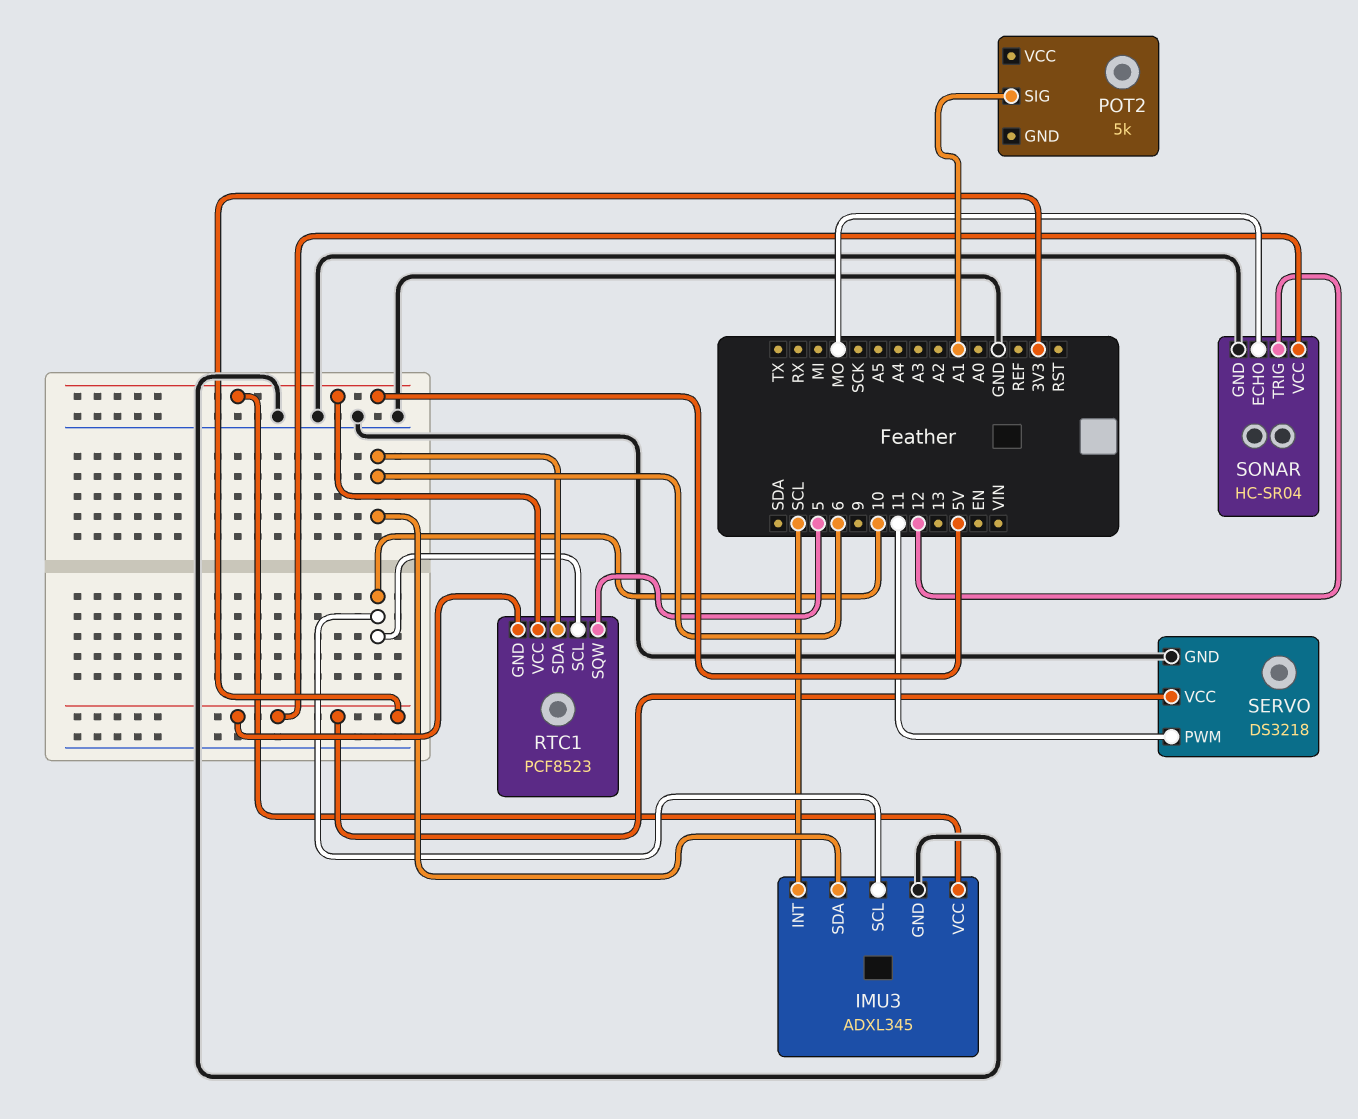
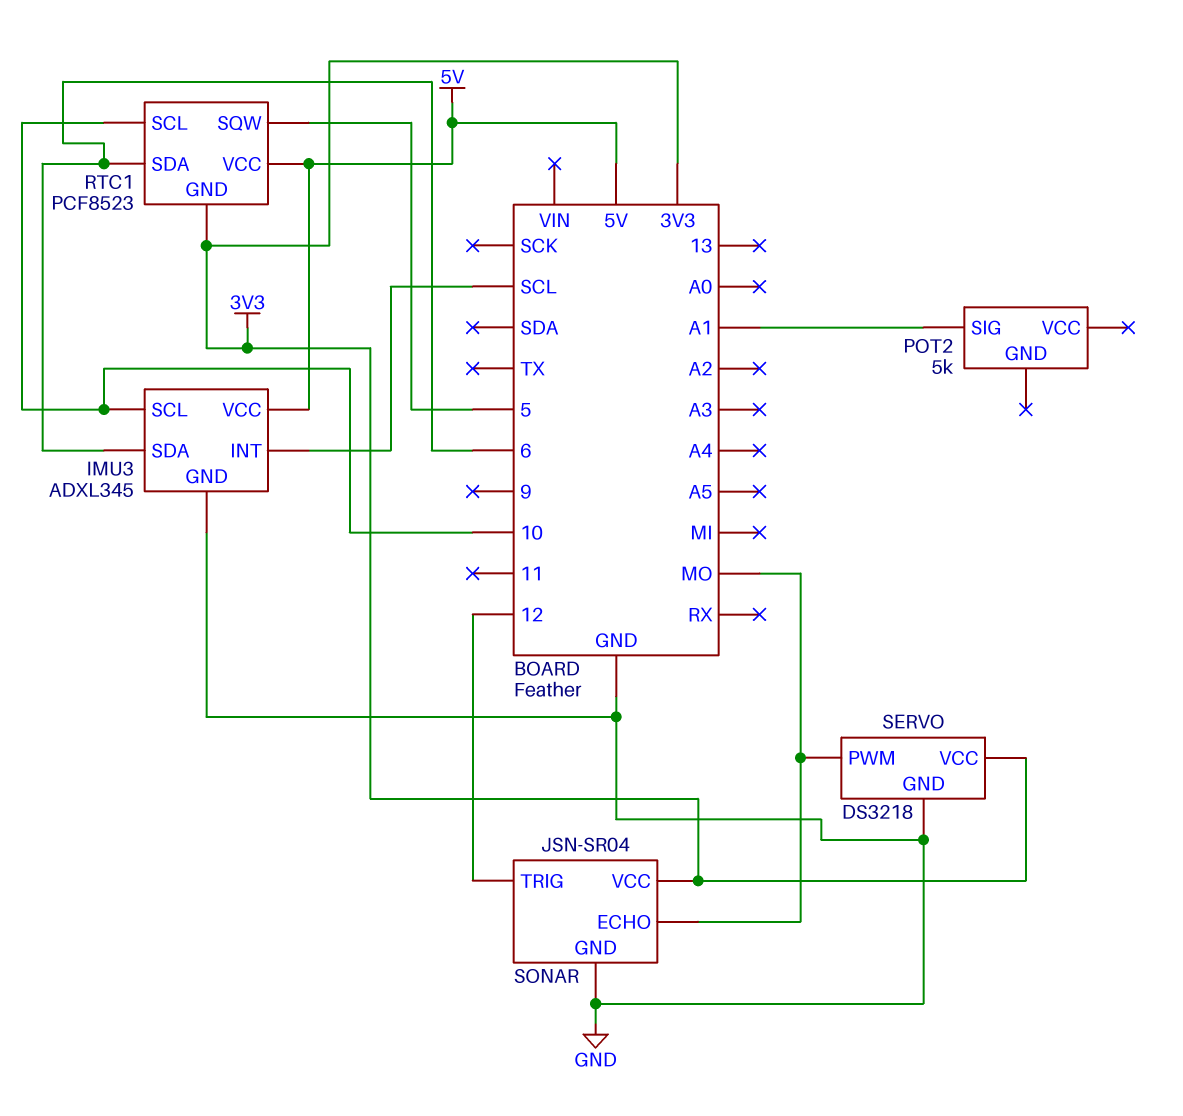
SERVO pin PWM: 11 -> MO
SONAR: HC-SR04 -> JSN-SR04

